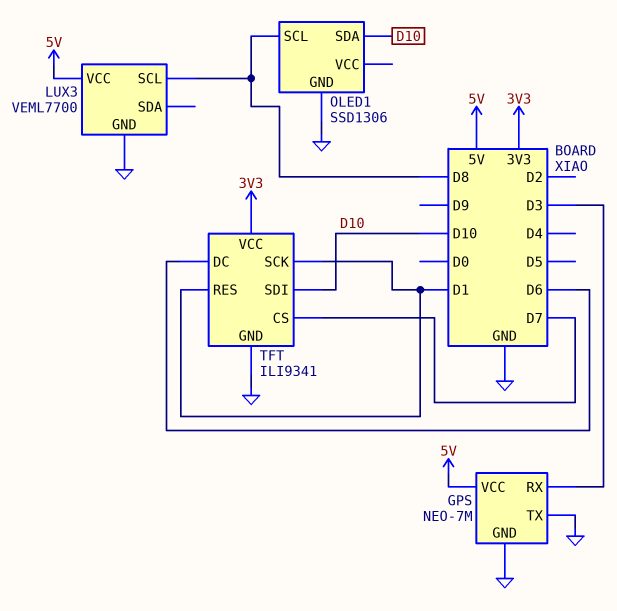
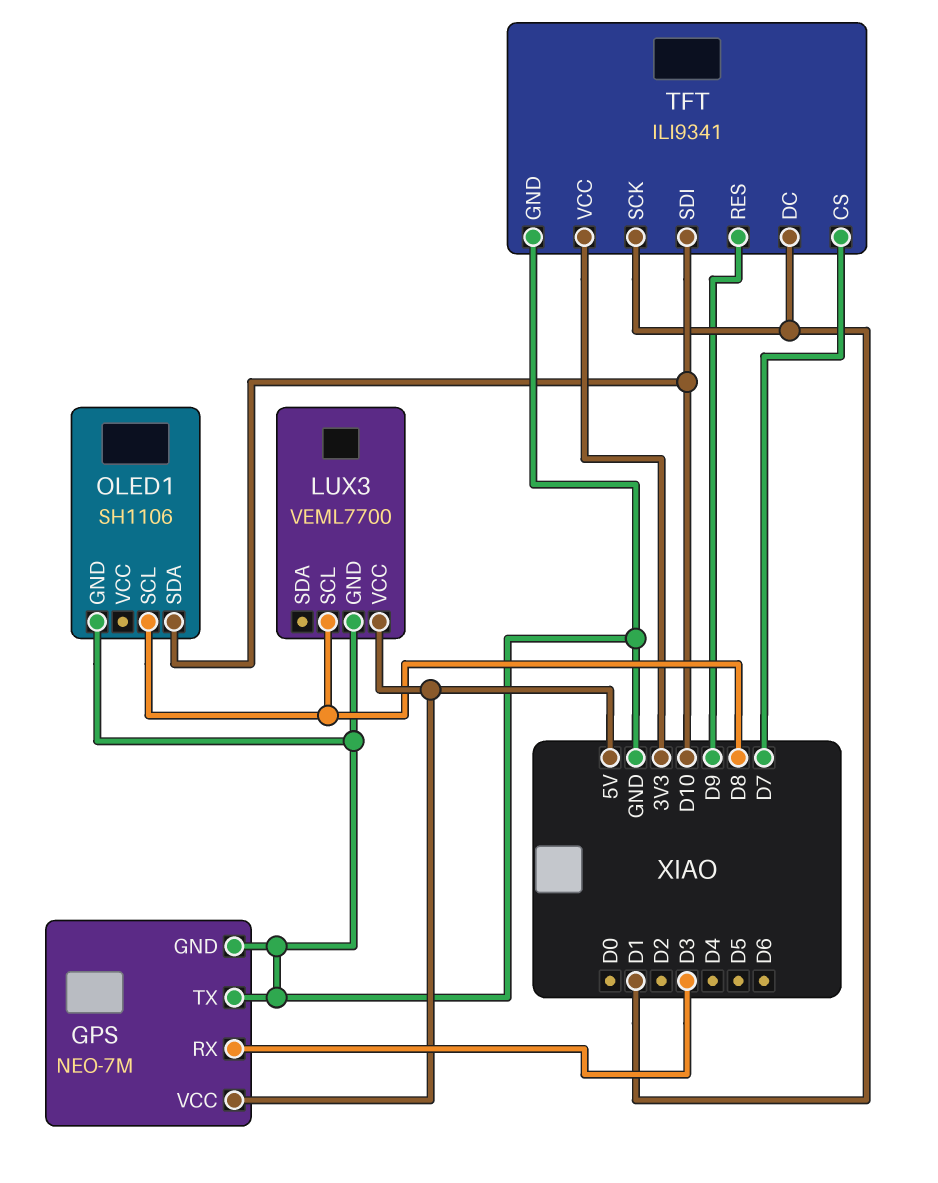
OLED1: SSD1306 -> SH1106
TFT pin DC: D6 -> D1
TFT pin RES: D1 -> D9

